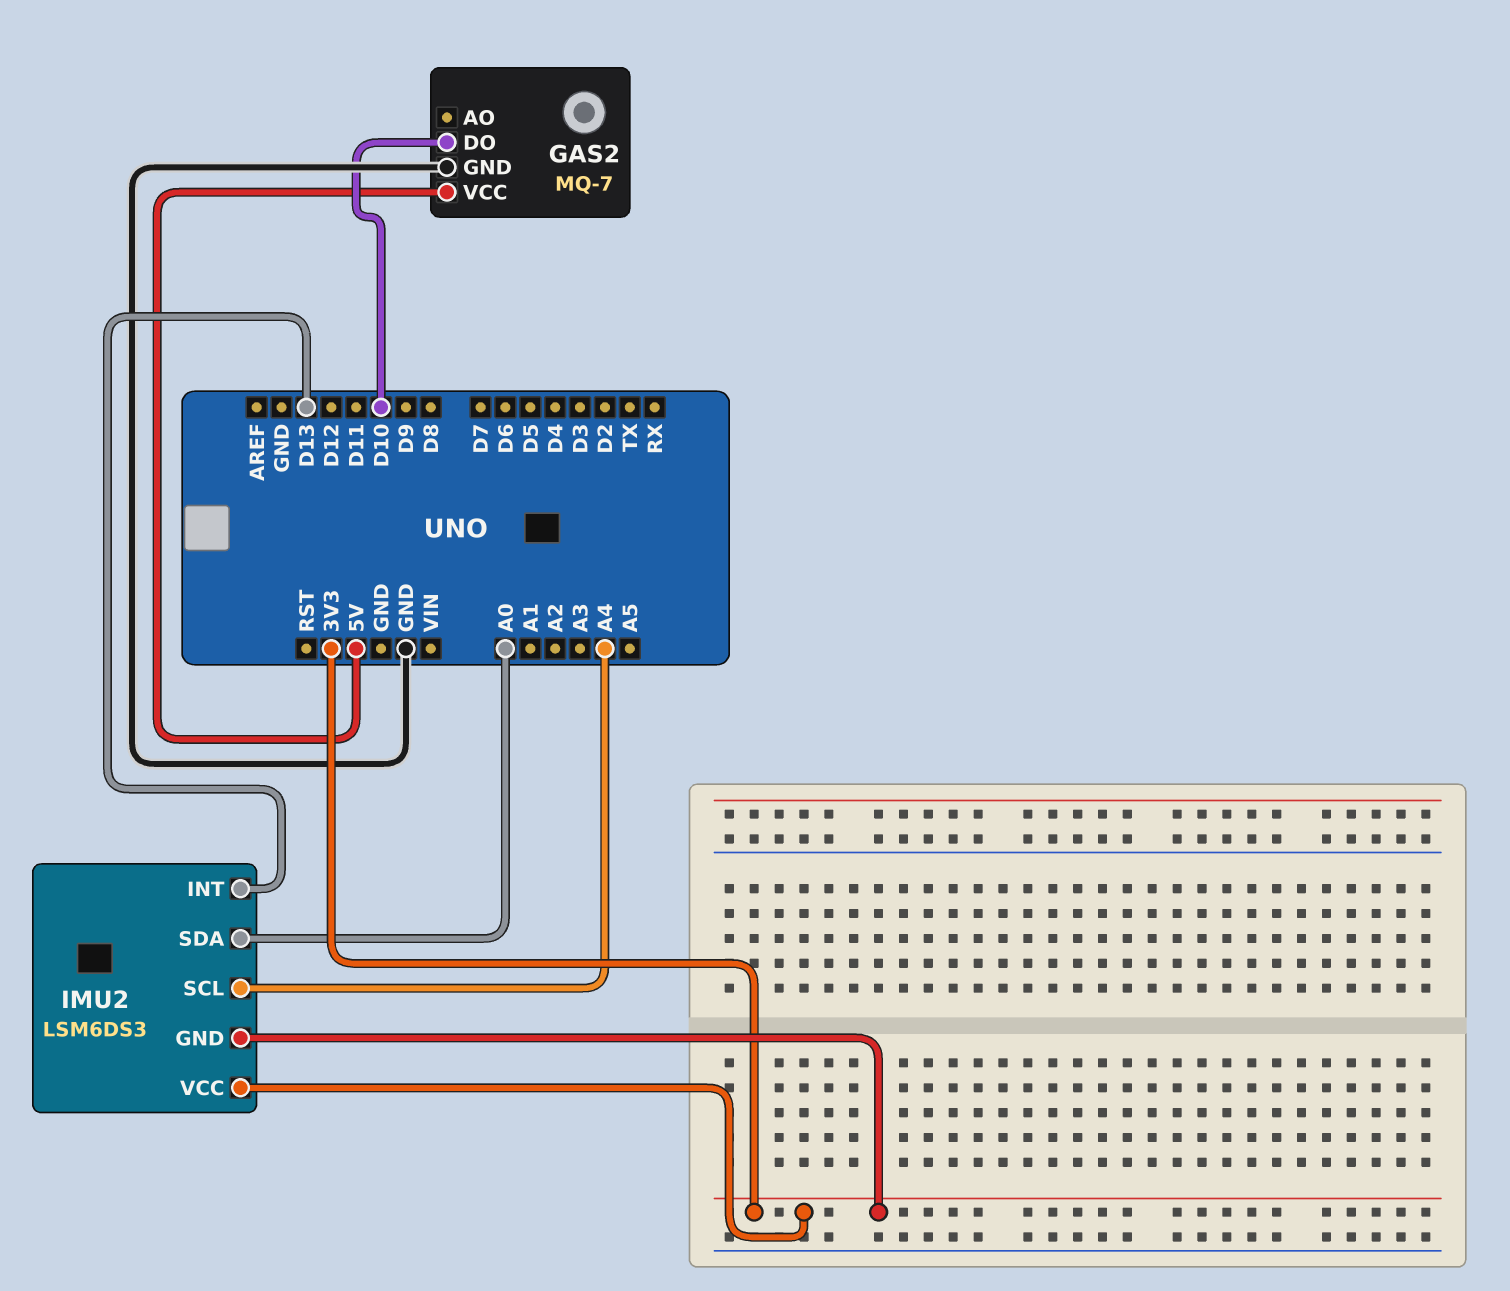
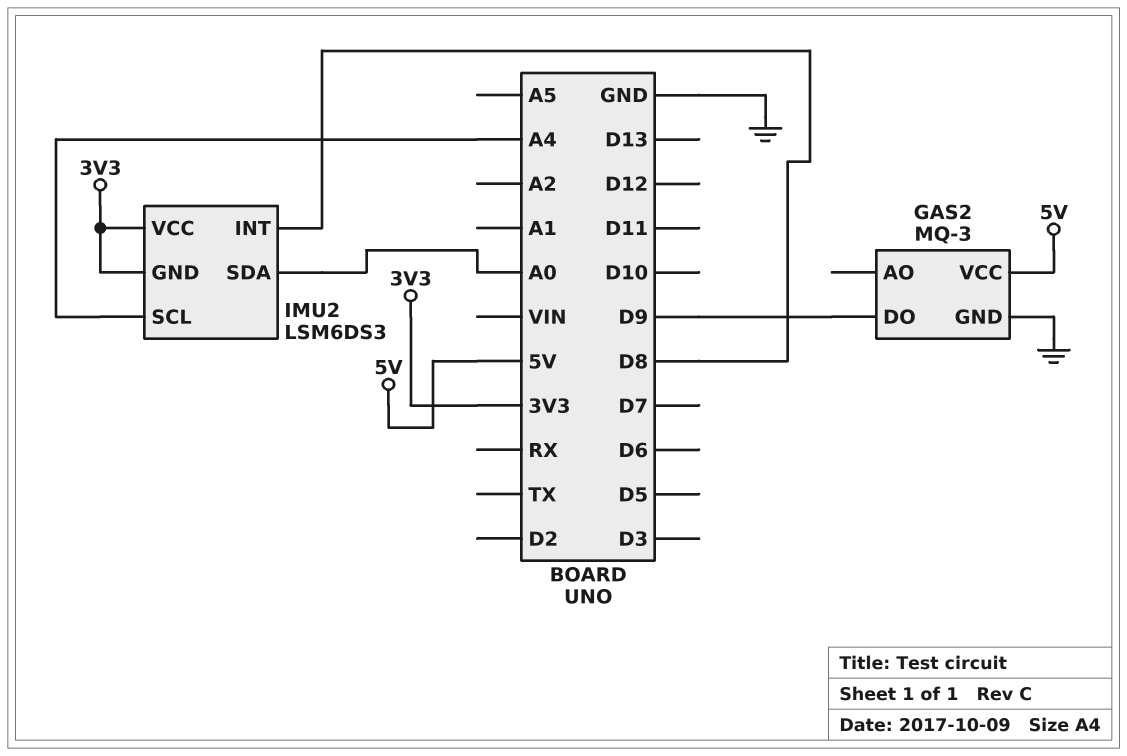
GAS2: MQ-7 -> MQ-3
GAS2 pin DO: D10 -> D9
IMU2 pin INT: D13 -> D8

